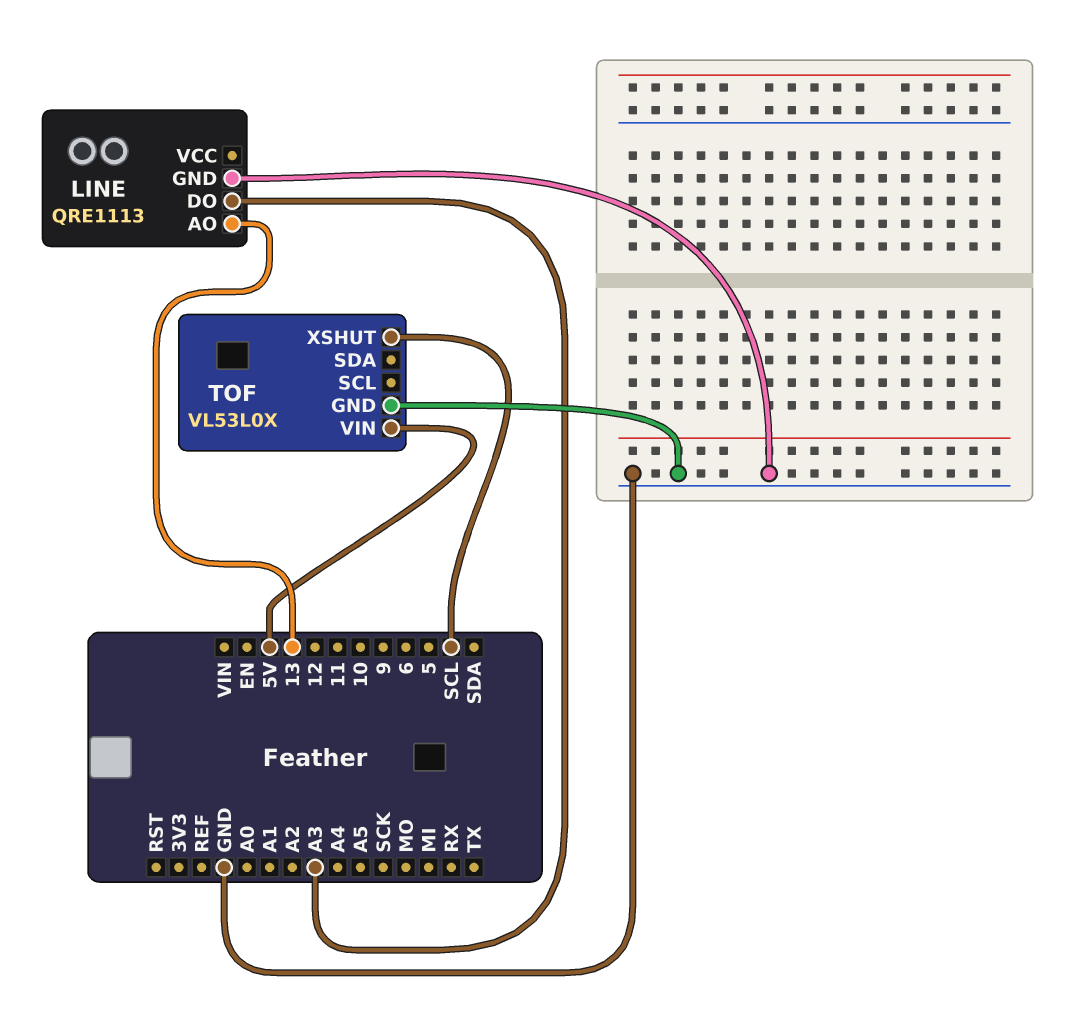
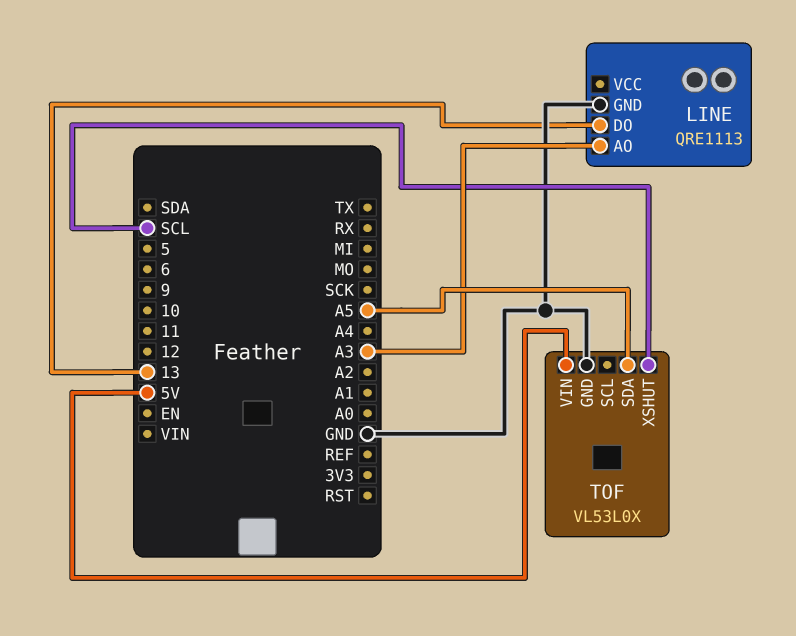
LINE pin AO: 13 -> A3
LINE pin DO: A3 -> 13
TOF pin SDA: none -> A5

